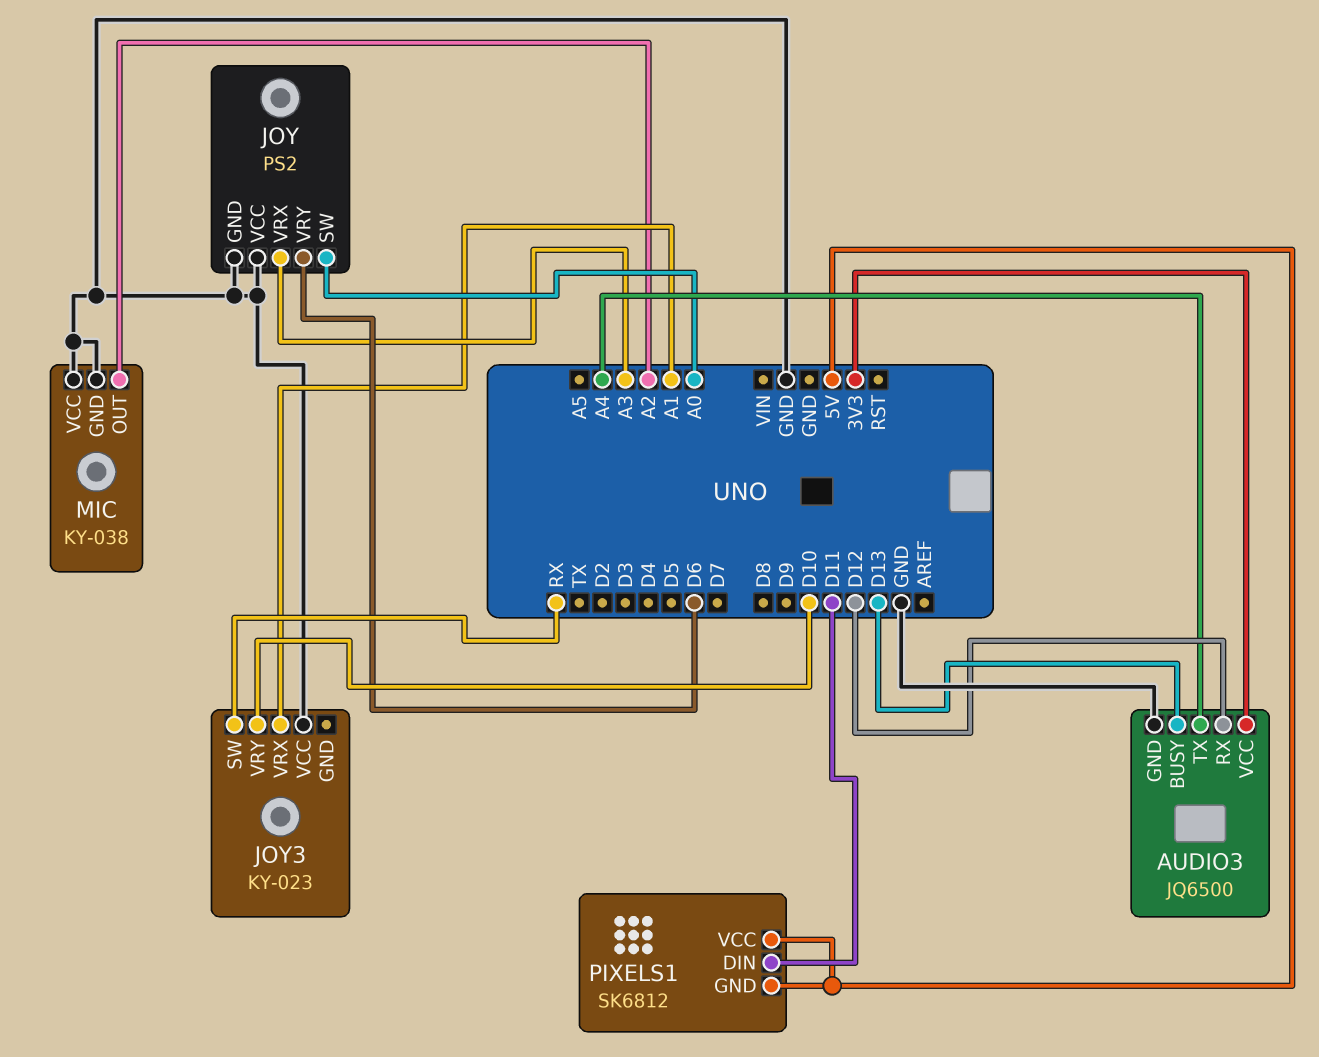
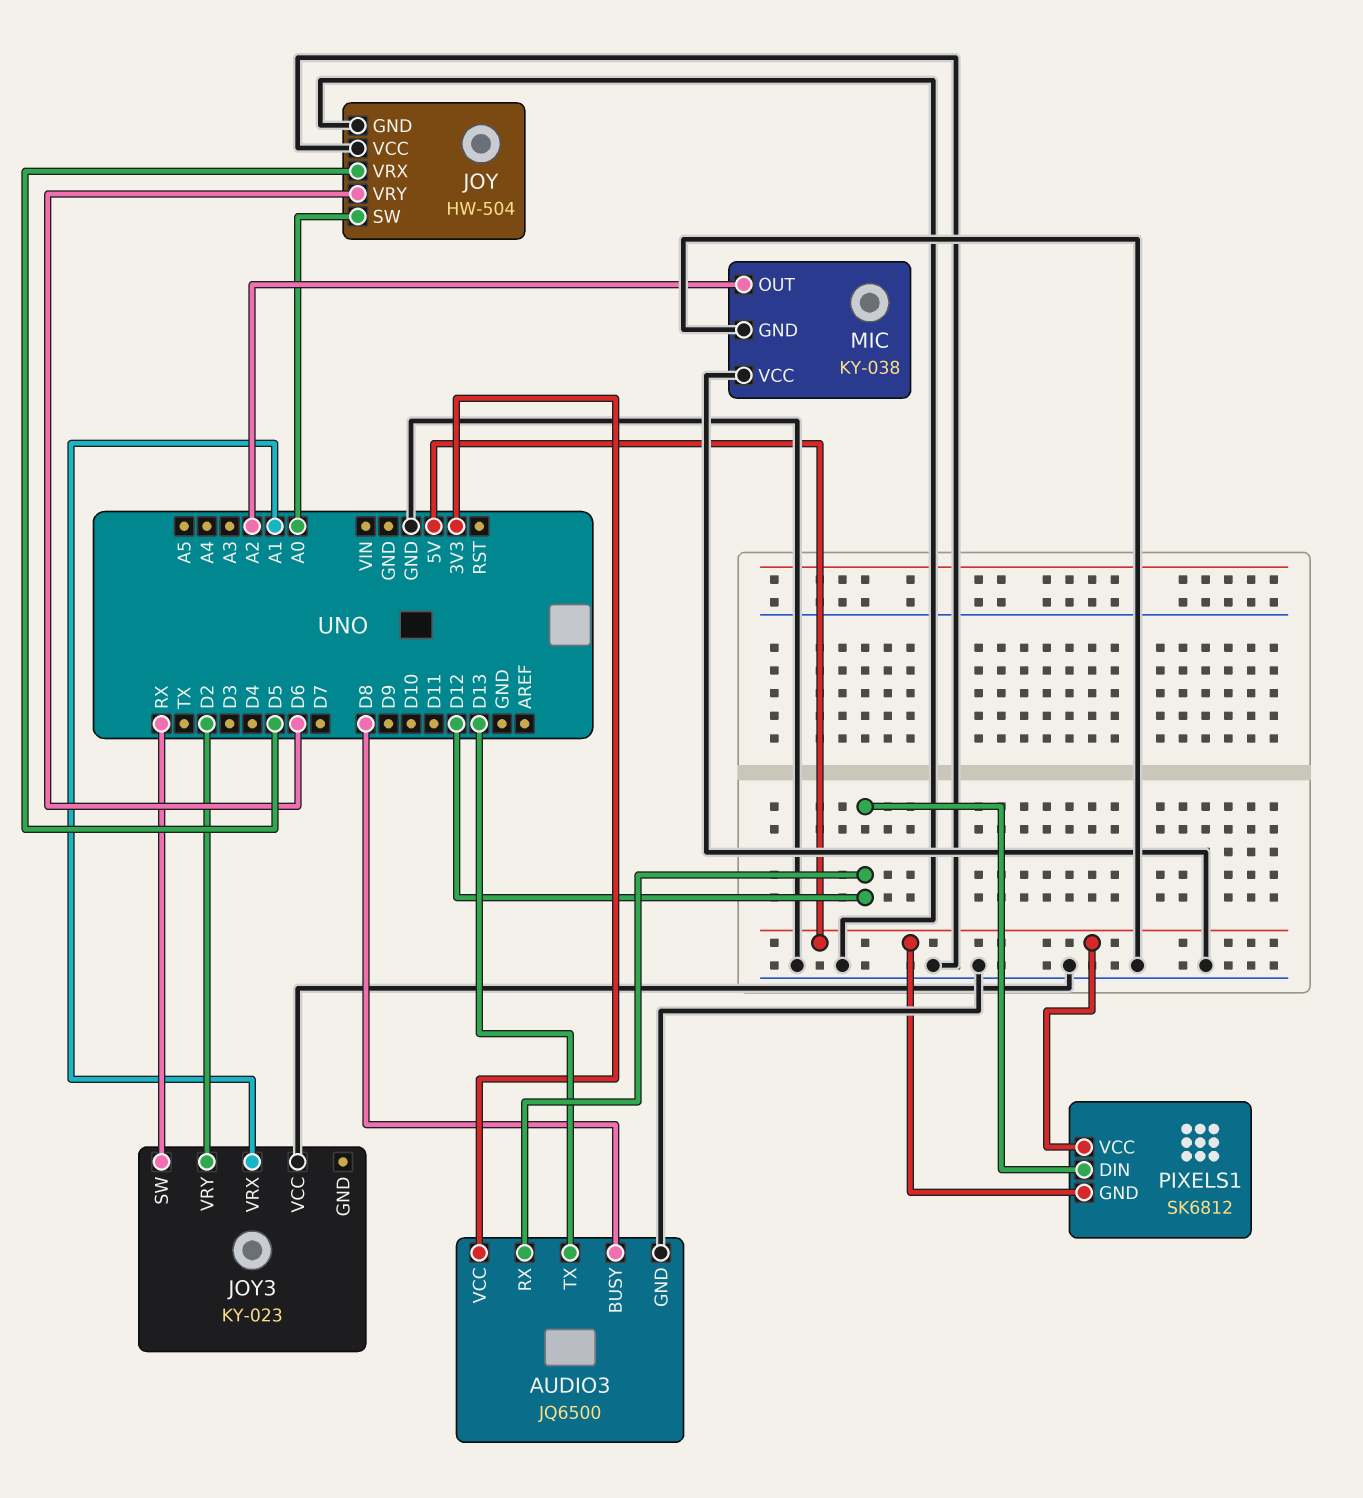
AUDIO3 pin BUSY: D13 -> D8
AUDIO3 pin TX: A4 -> D13
JOY: PS2 -> HW-504
JOY pin VRX: A3 -> D5
JOY3 pin VRY: D10 -> D2
PIXELS1 pin DIN: D11 -> D12

